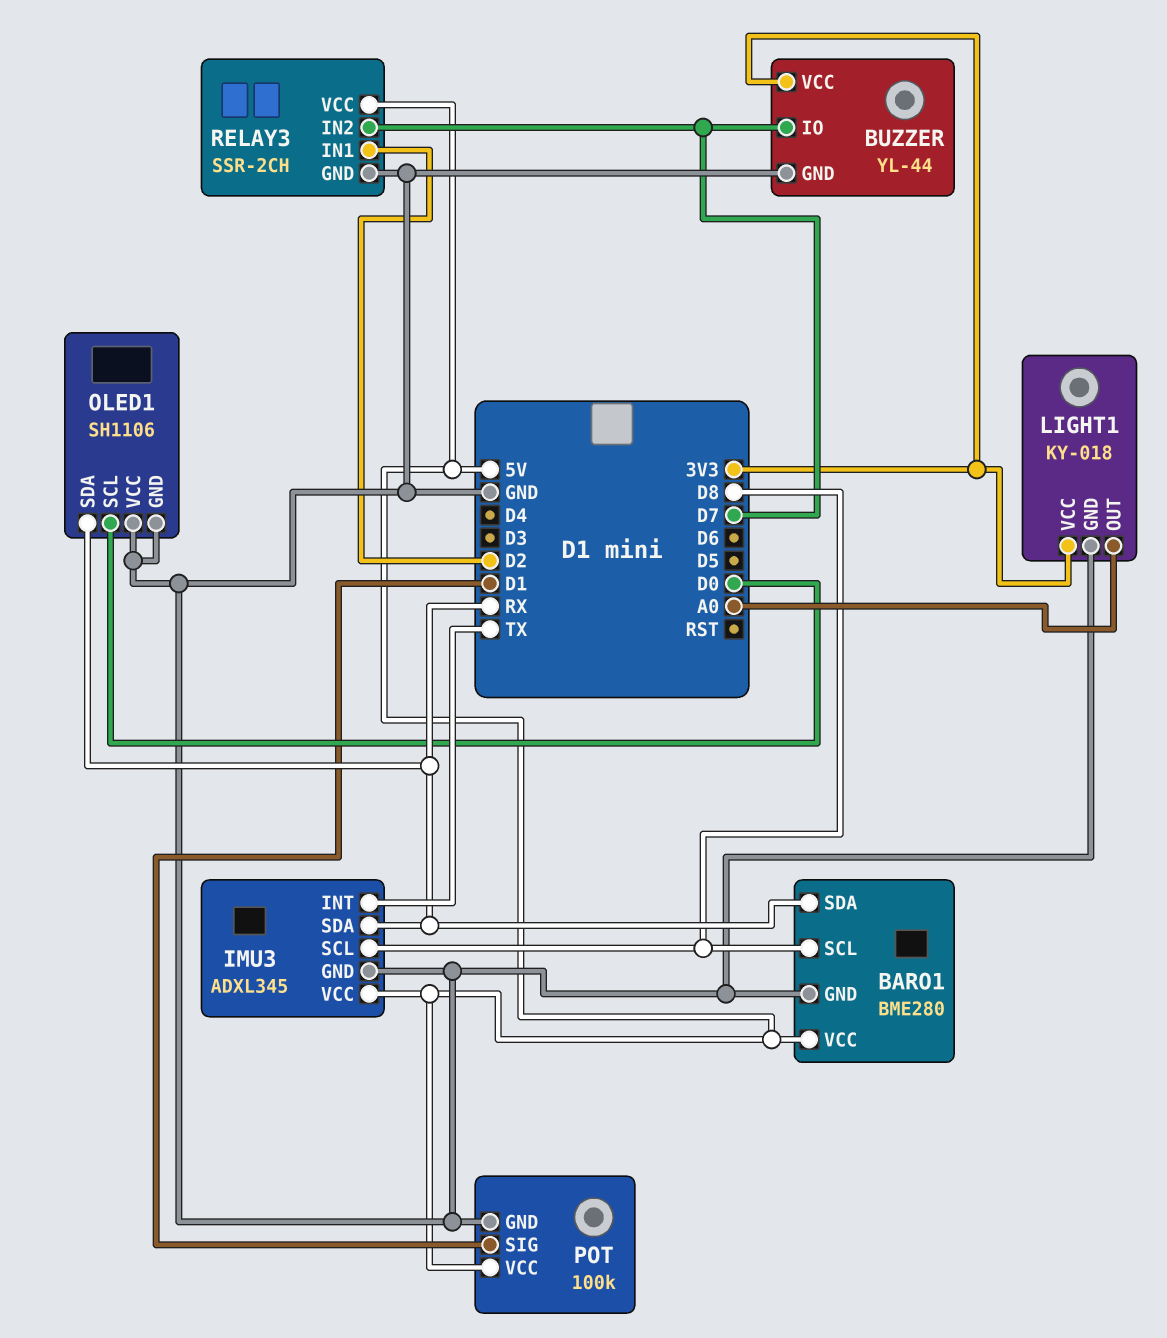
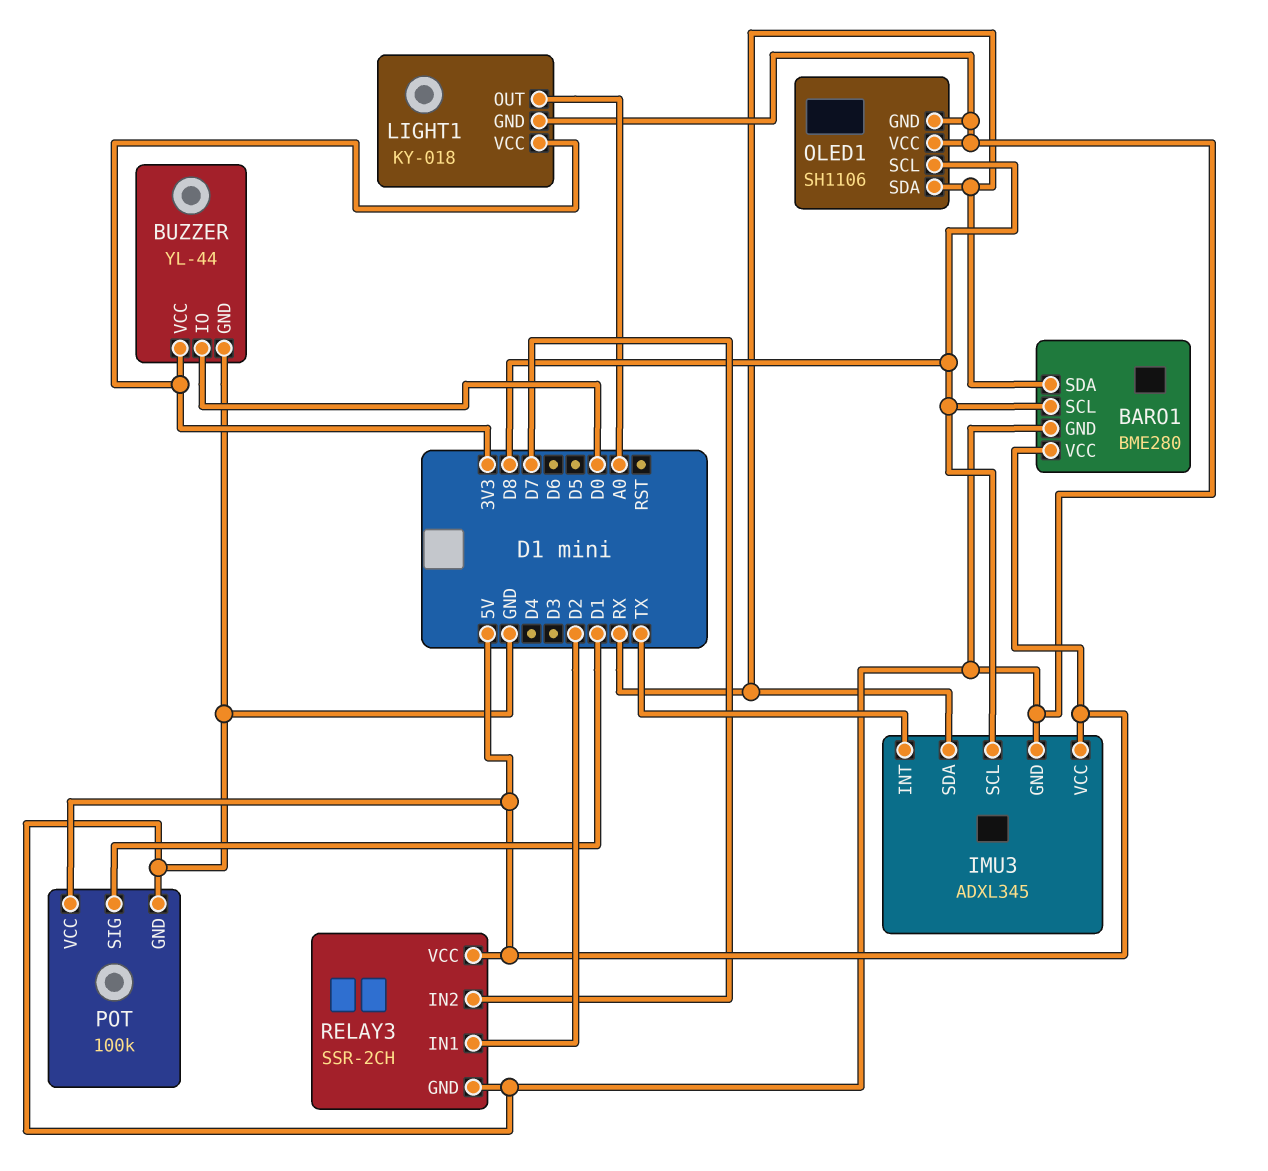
BUZZER pin IO: D7 -> D0
OLED1 pin SCL: D0 -> D8

